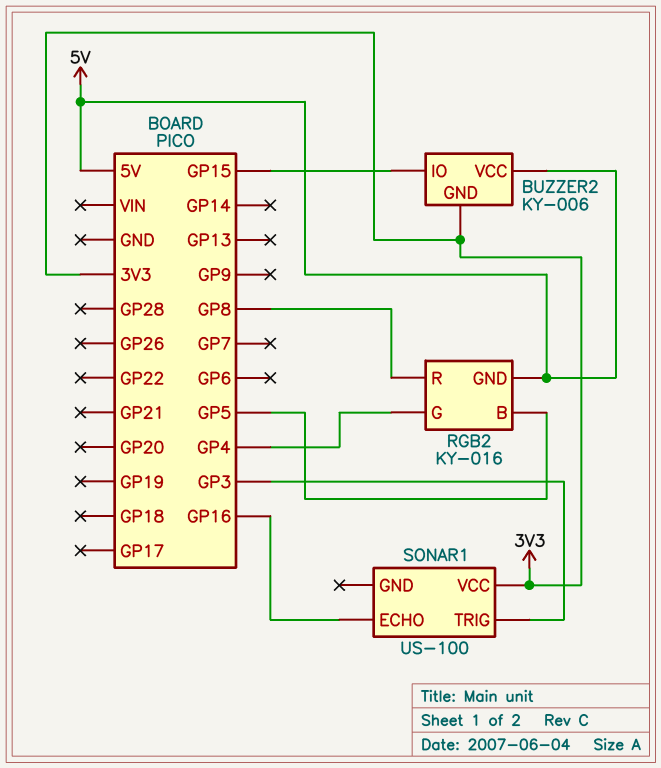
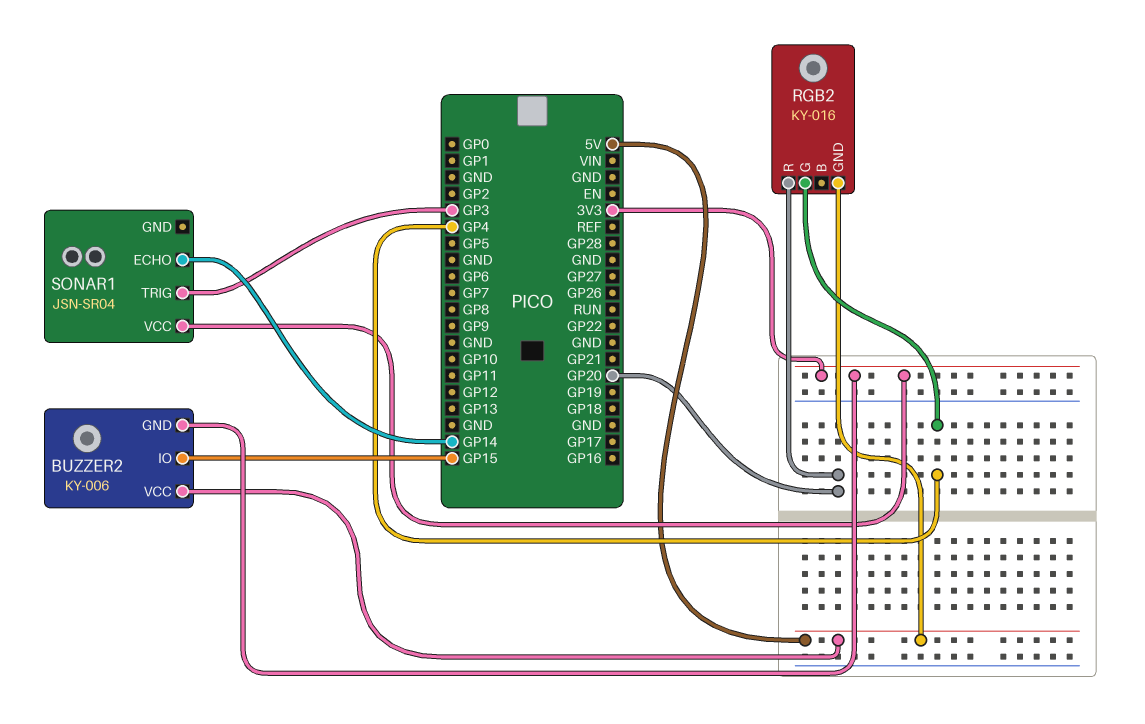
RGB2 pin B: GP5 -> none
RGB2 pin R: GP8 -> GP20
SONAR1: US-100 -> JSN-SR04
SONAR1 pin ECHO: GP16 -> GP14

